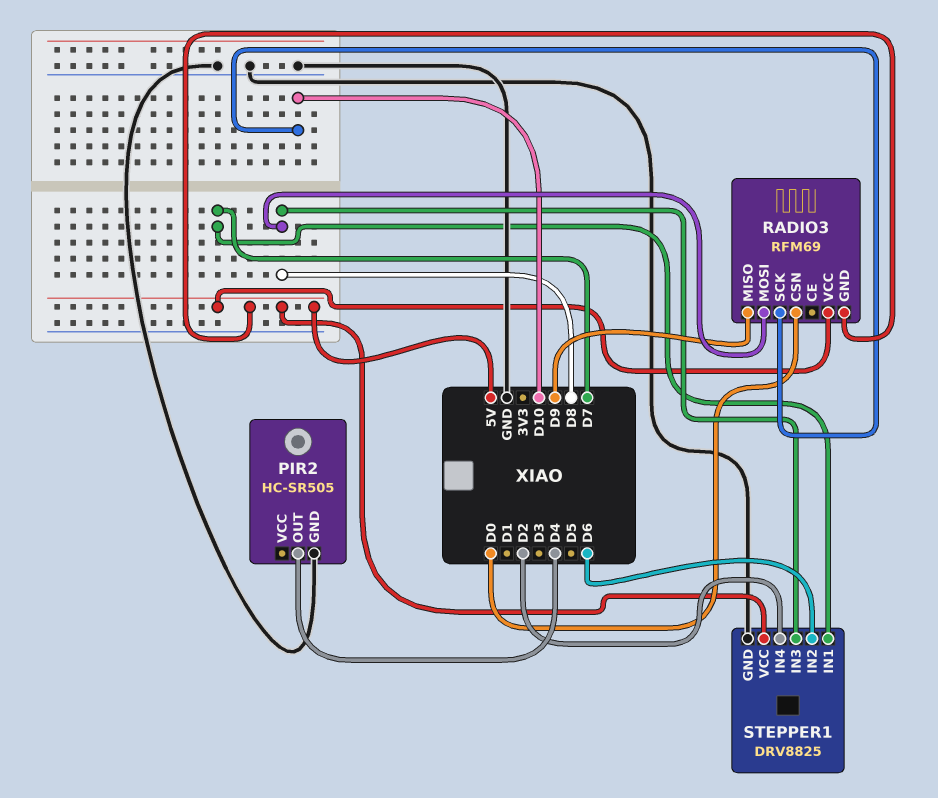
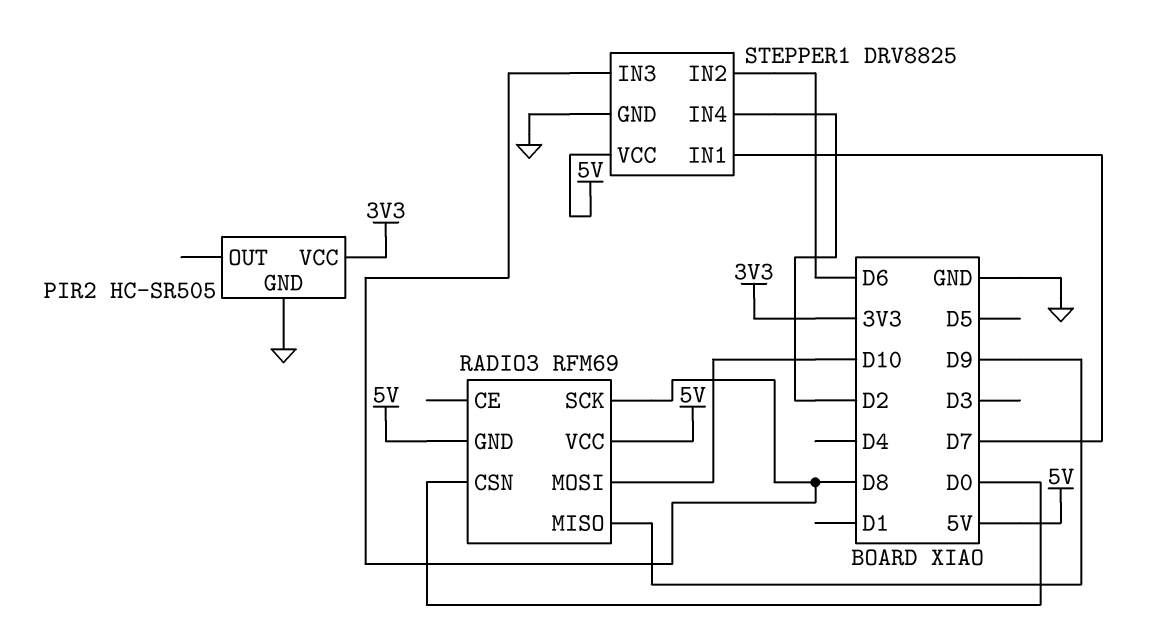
PIR2 pin OUT: D4 -> none
PIR2 pin VCC: none -> 3V3
RADIO3 pin MOSI: D8 -> D10
RADIO3 pin SCK: D10 -> D8

